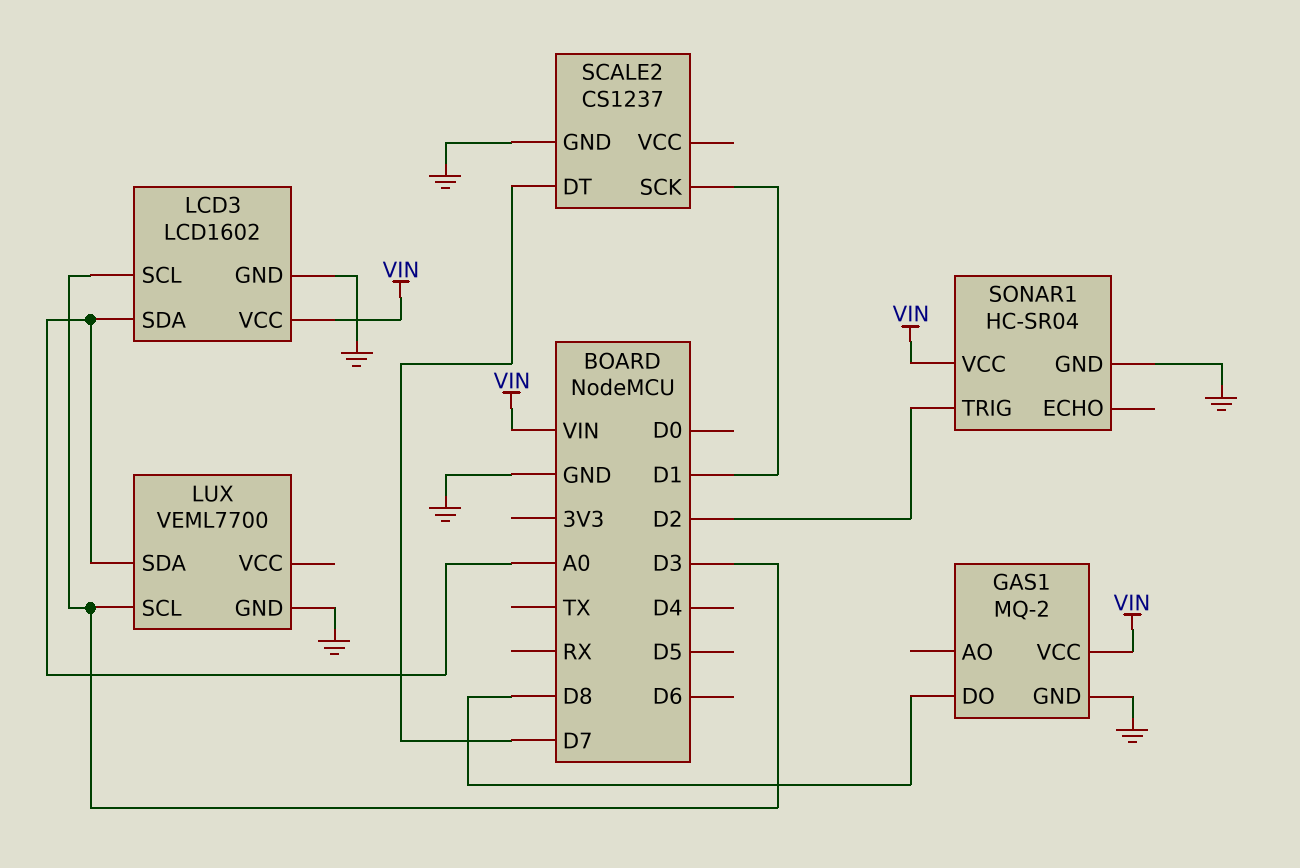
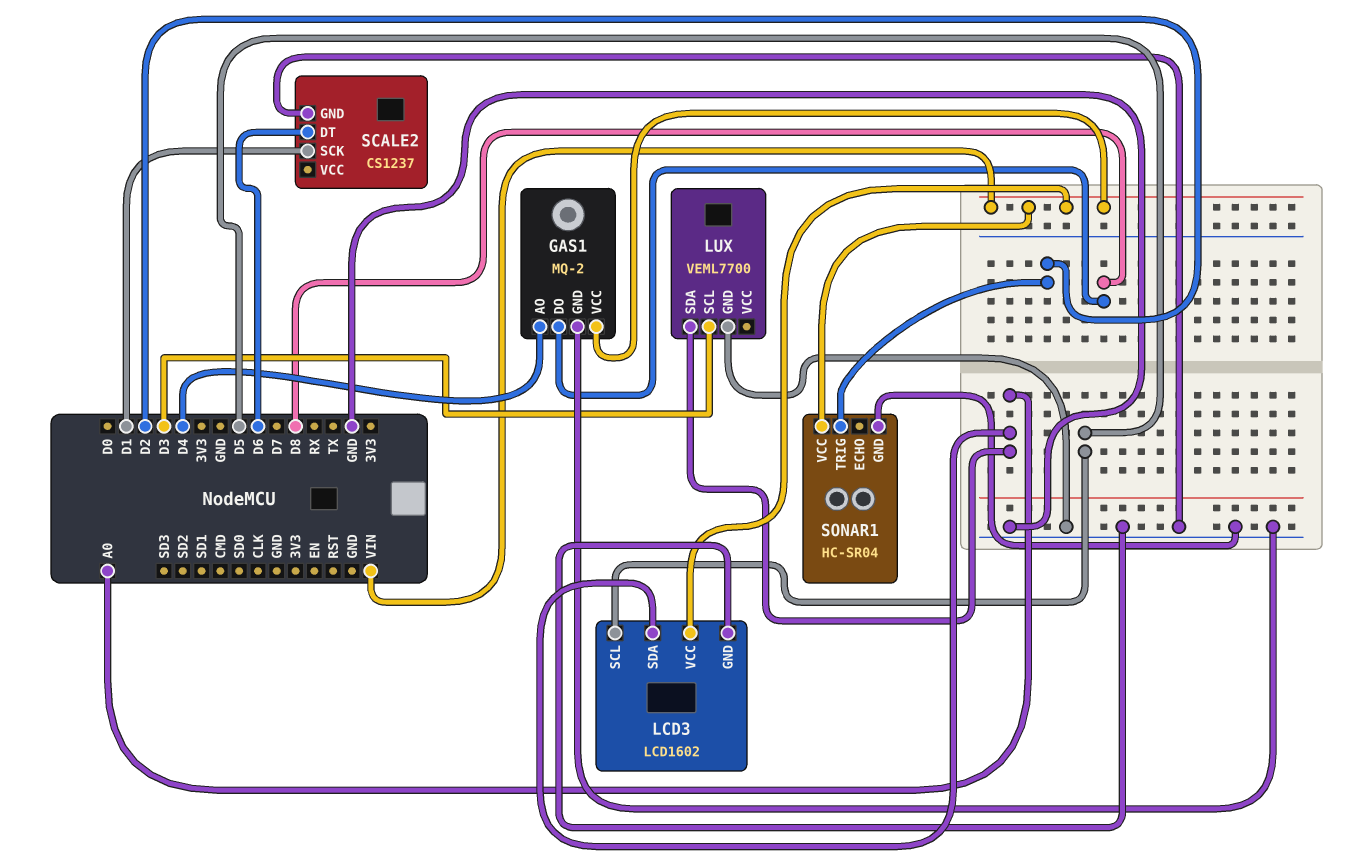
GAS1 pin AO: none -> D4
LCD3 pin SCL: D3 -> D5
SCALE2 pin DT: D7 -> D6

